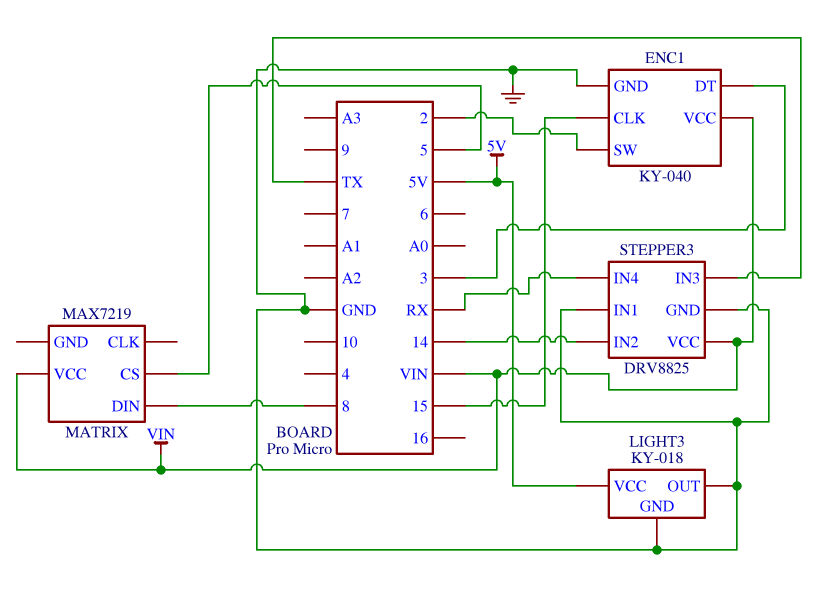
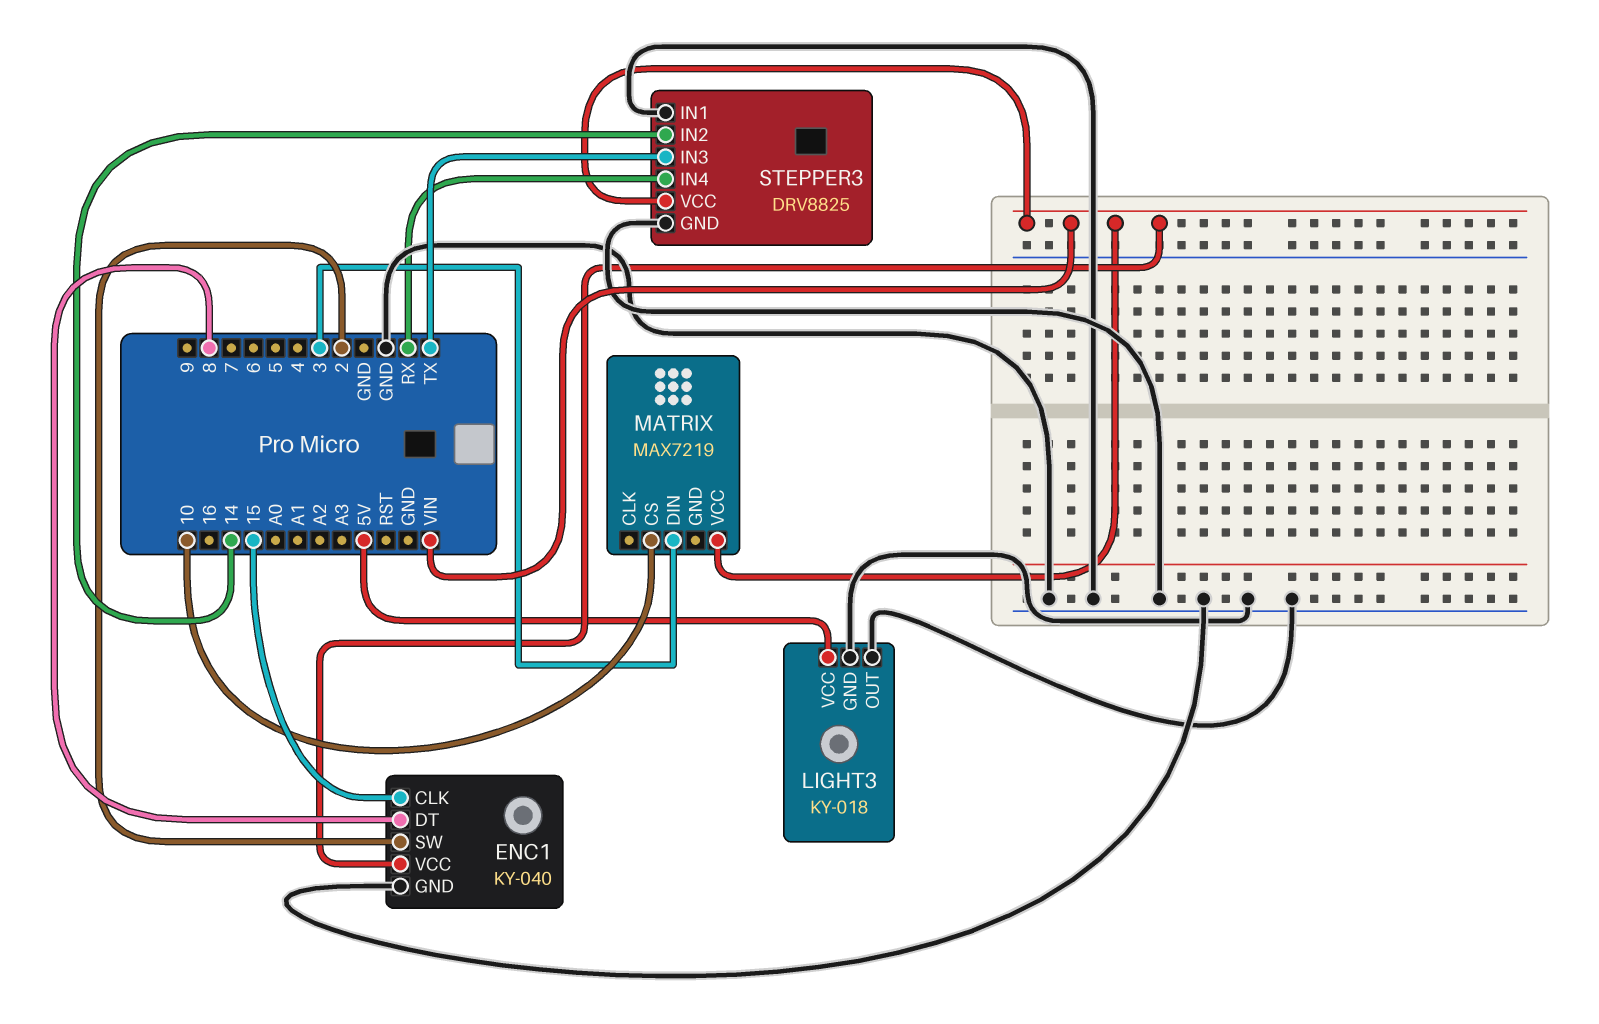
ENC1 pin DT: 3 -> 8
MATRIX pin CS: 5 -> 10
MATRIX pin DIN: 8 -> 3

